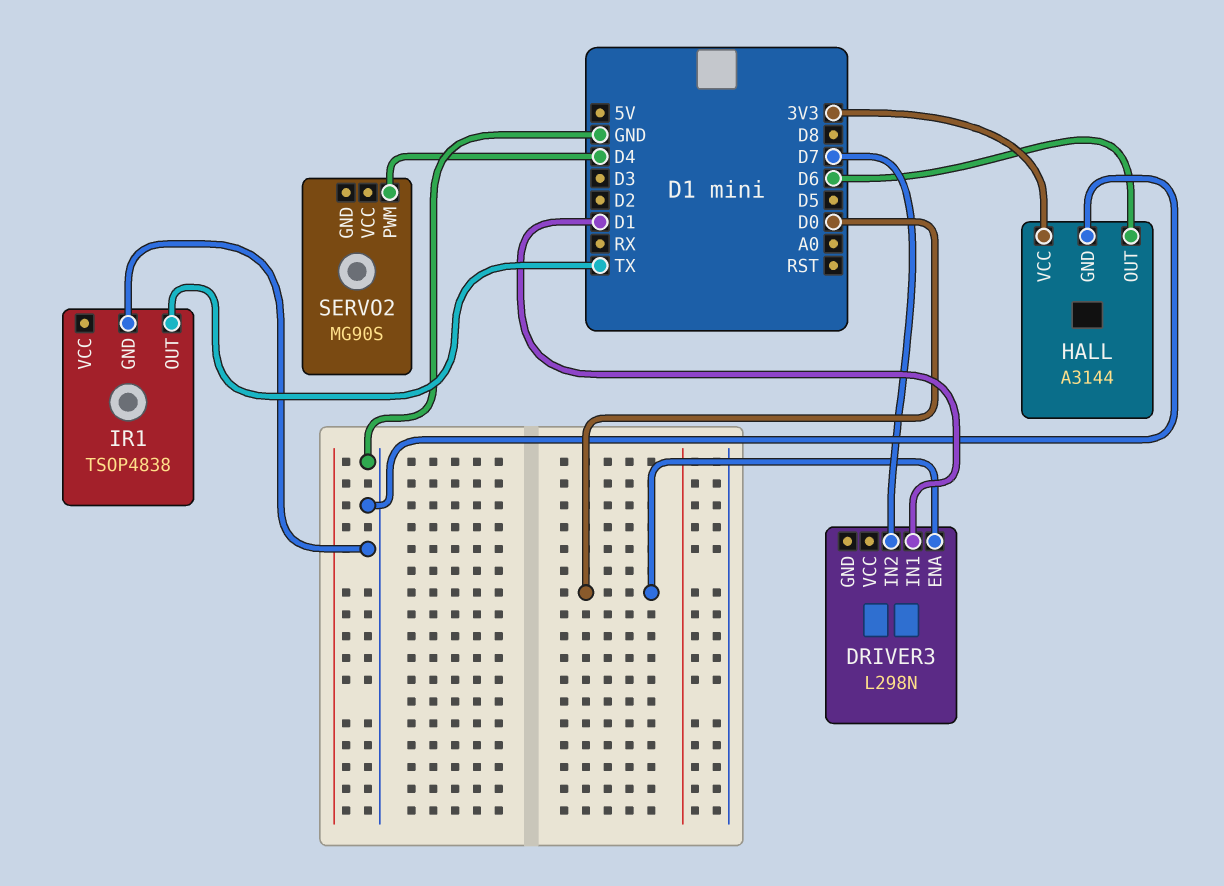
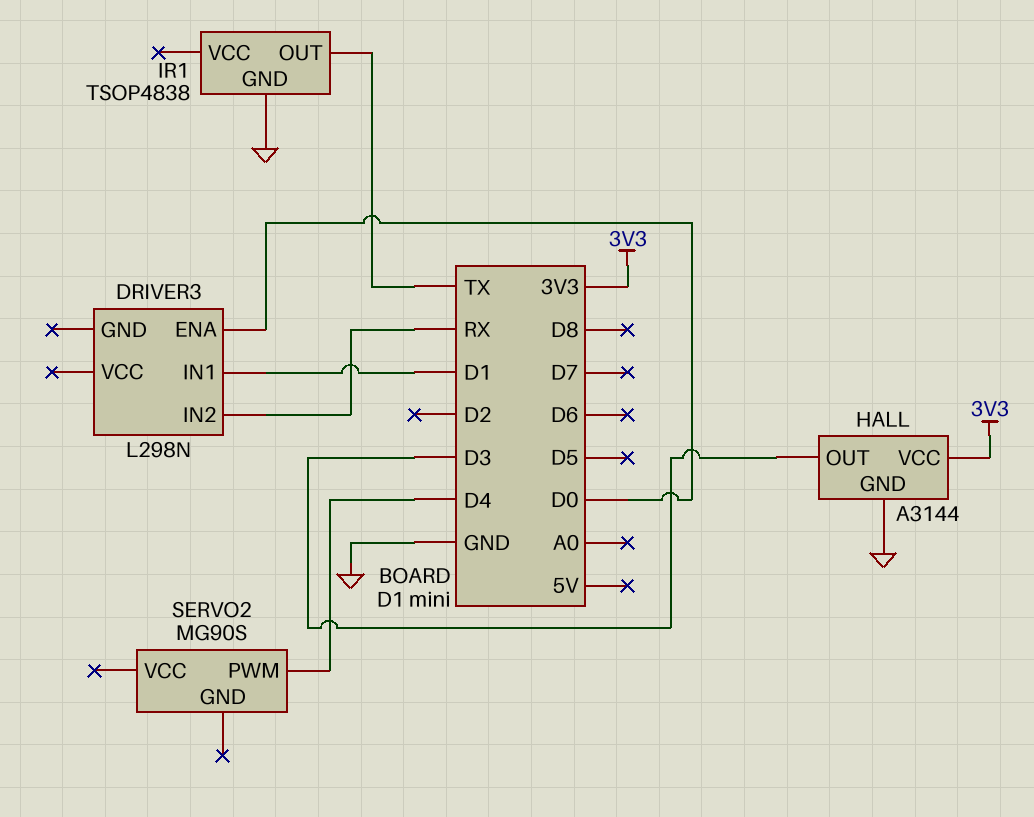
DRIVER3 pin IN2: D7 -> RX
HALL pin OUT: D6 -> D3

